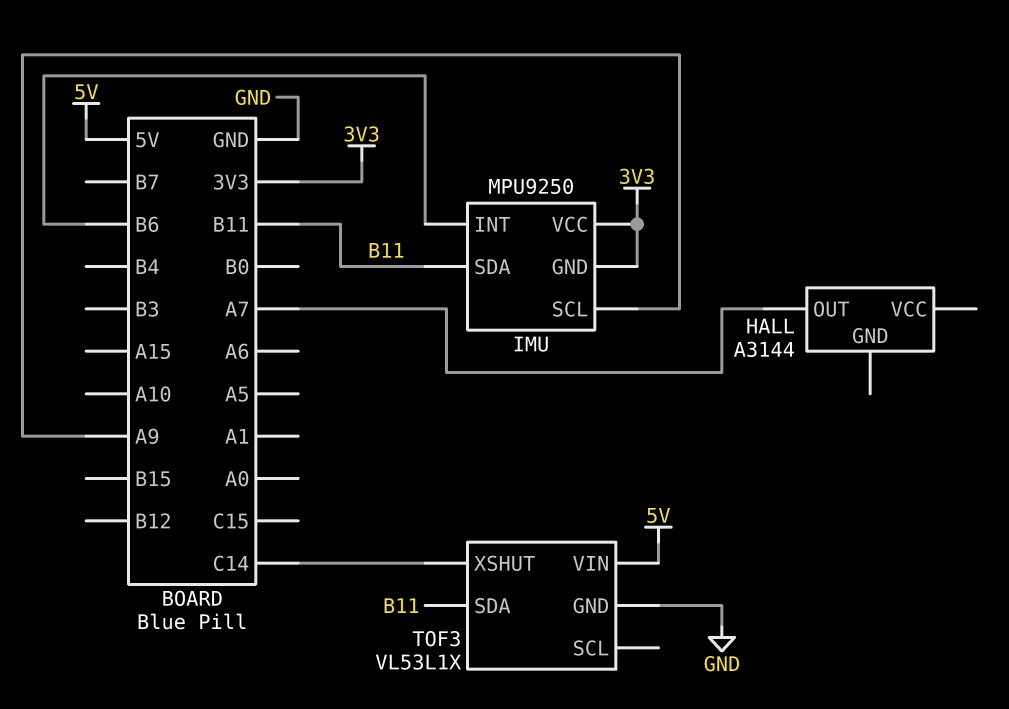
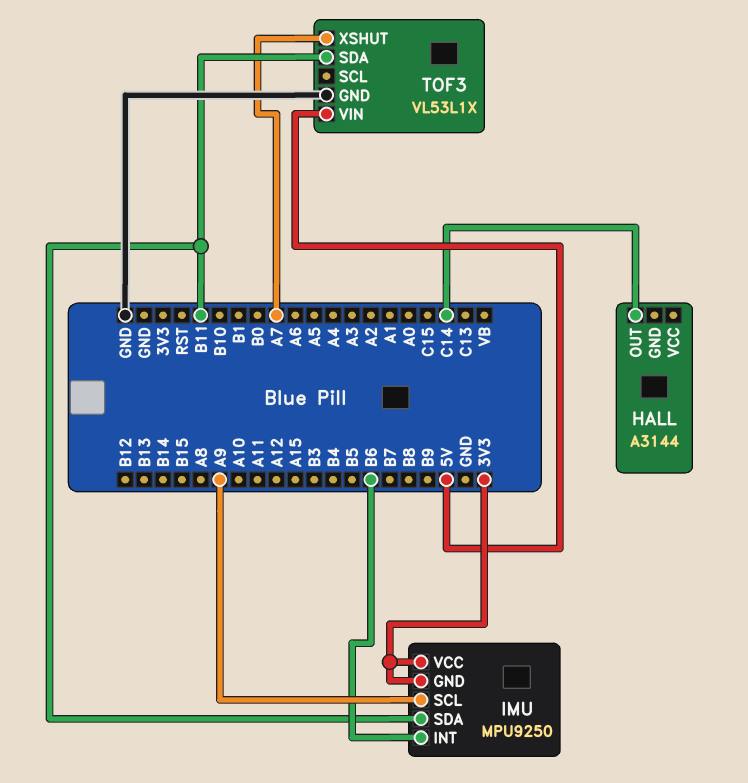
HALL pin OUT: A7 -> C14
TOF3 pin XSHUT: C14 -> A7

